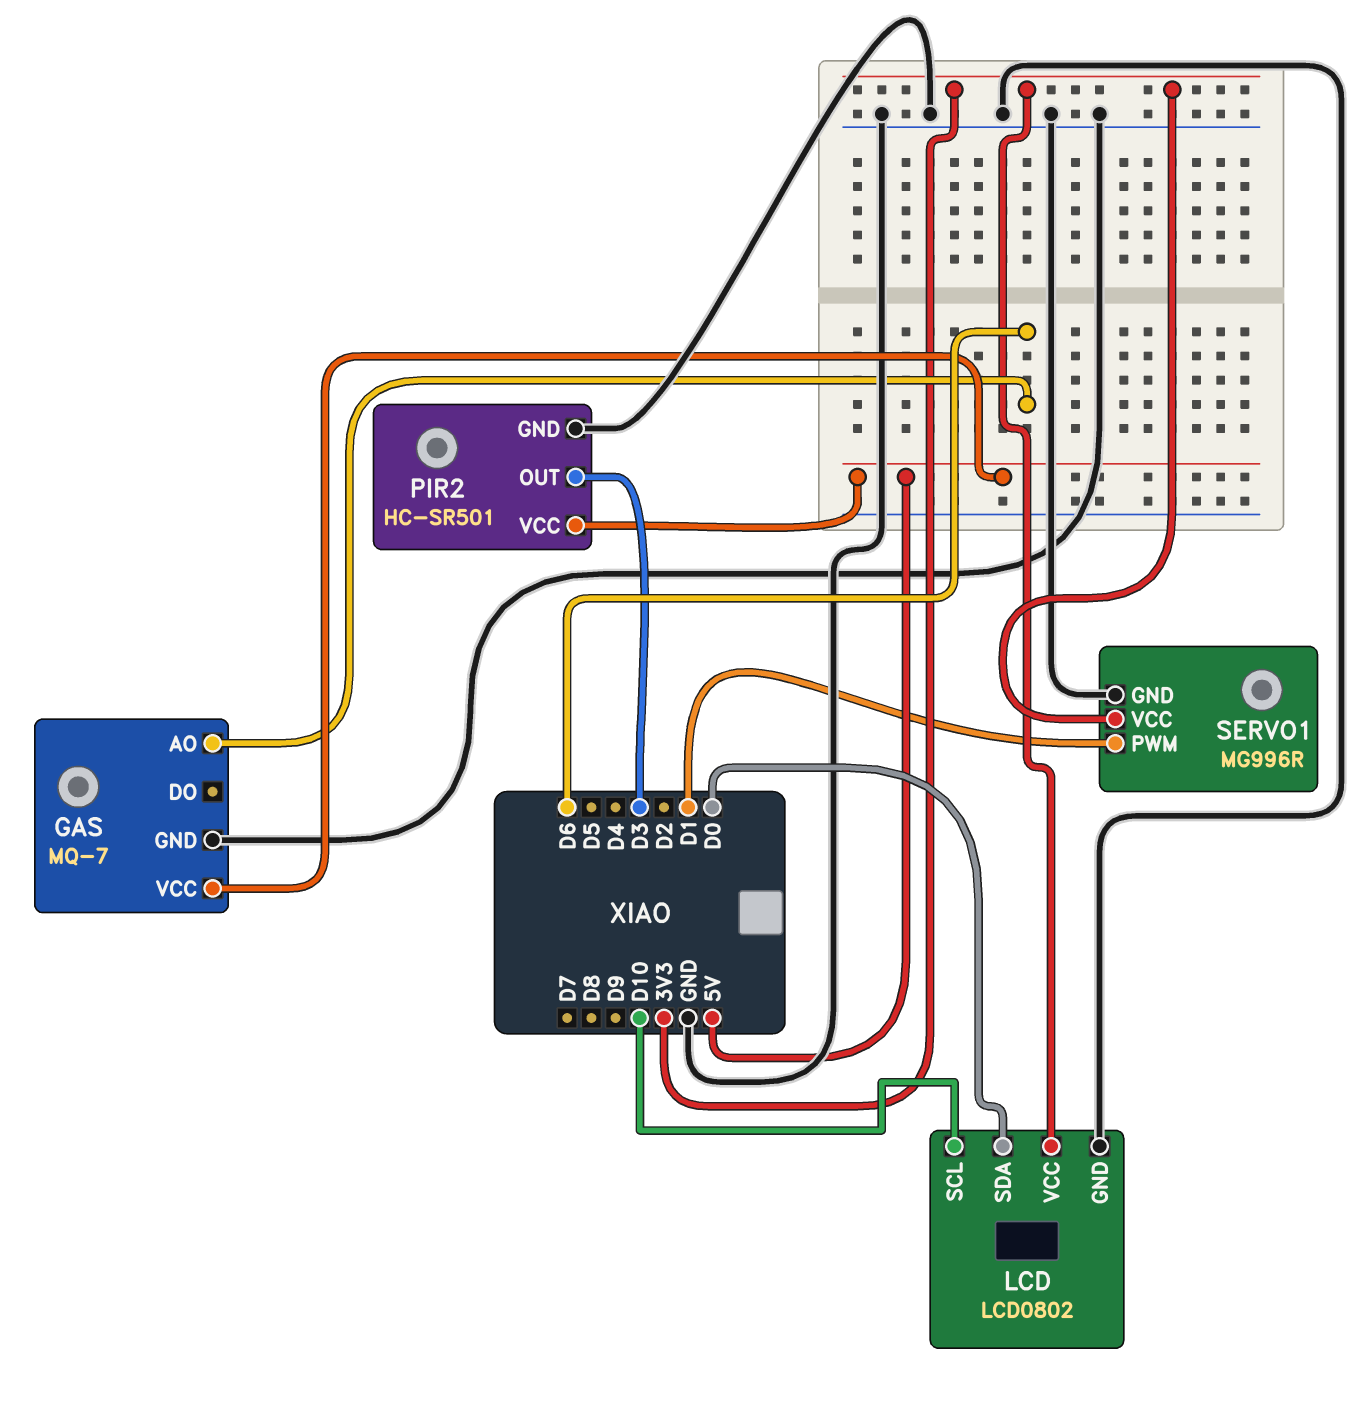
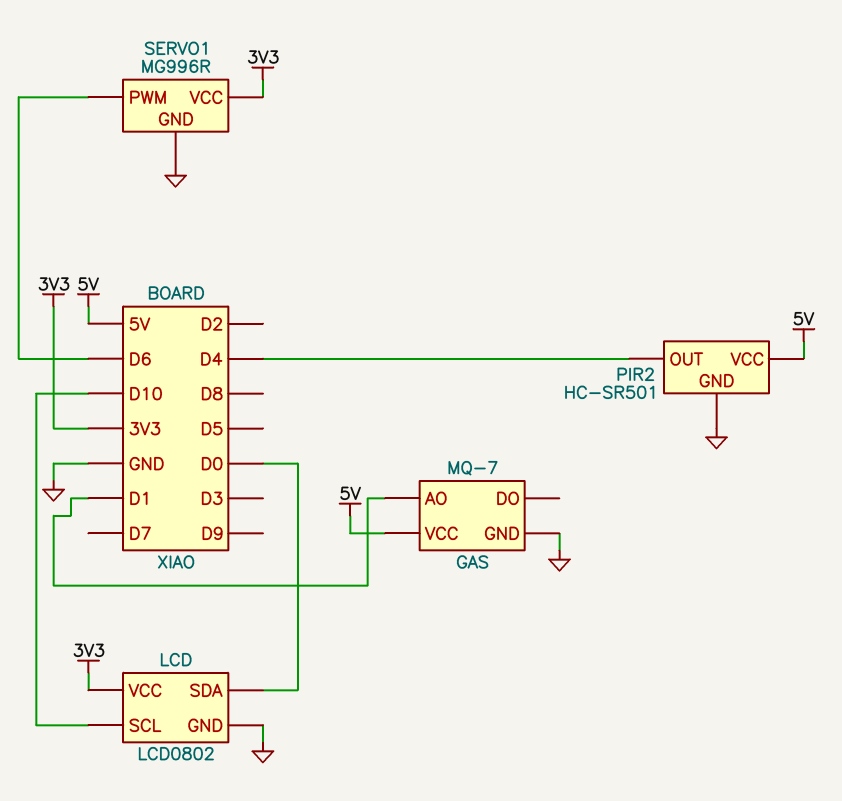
GAS pin AO: D6 -> D1
PIR2 pin OUT: D3 -> D4
SERVO1 pin PWM: D1 -> D6

